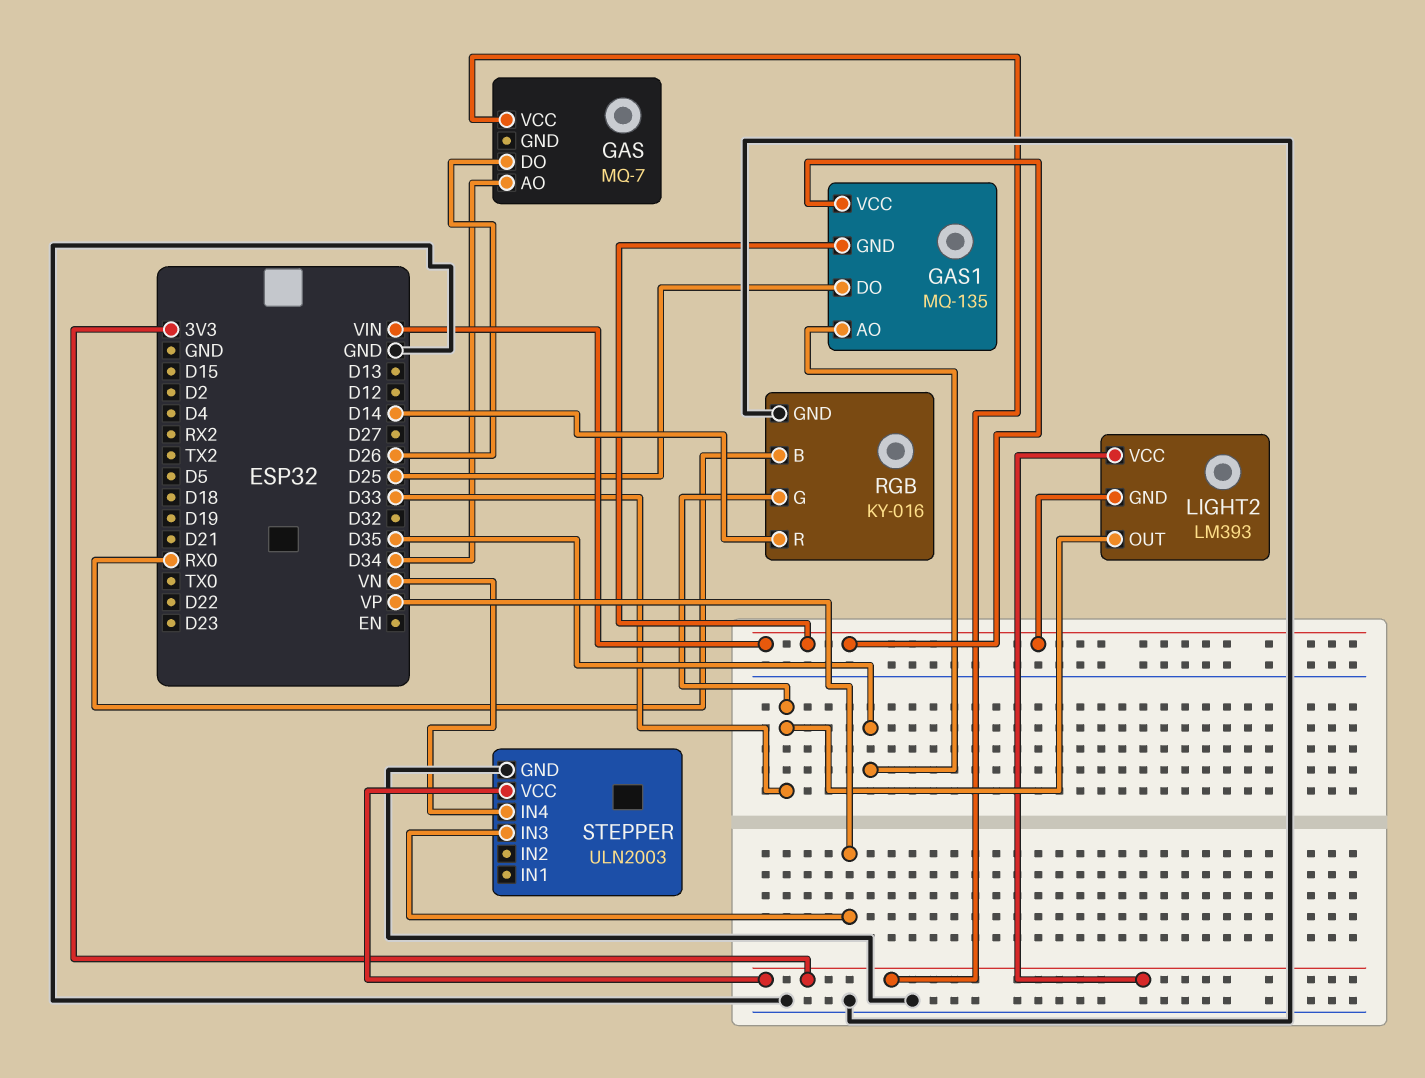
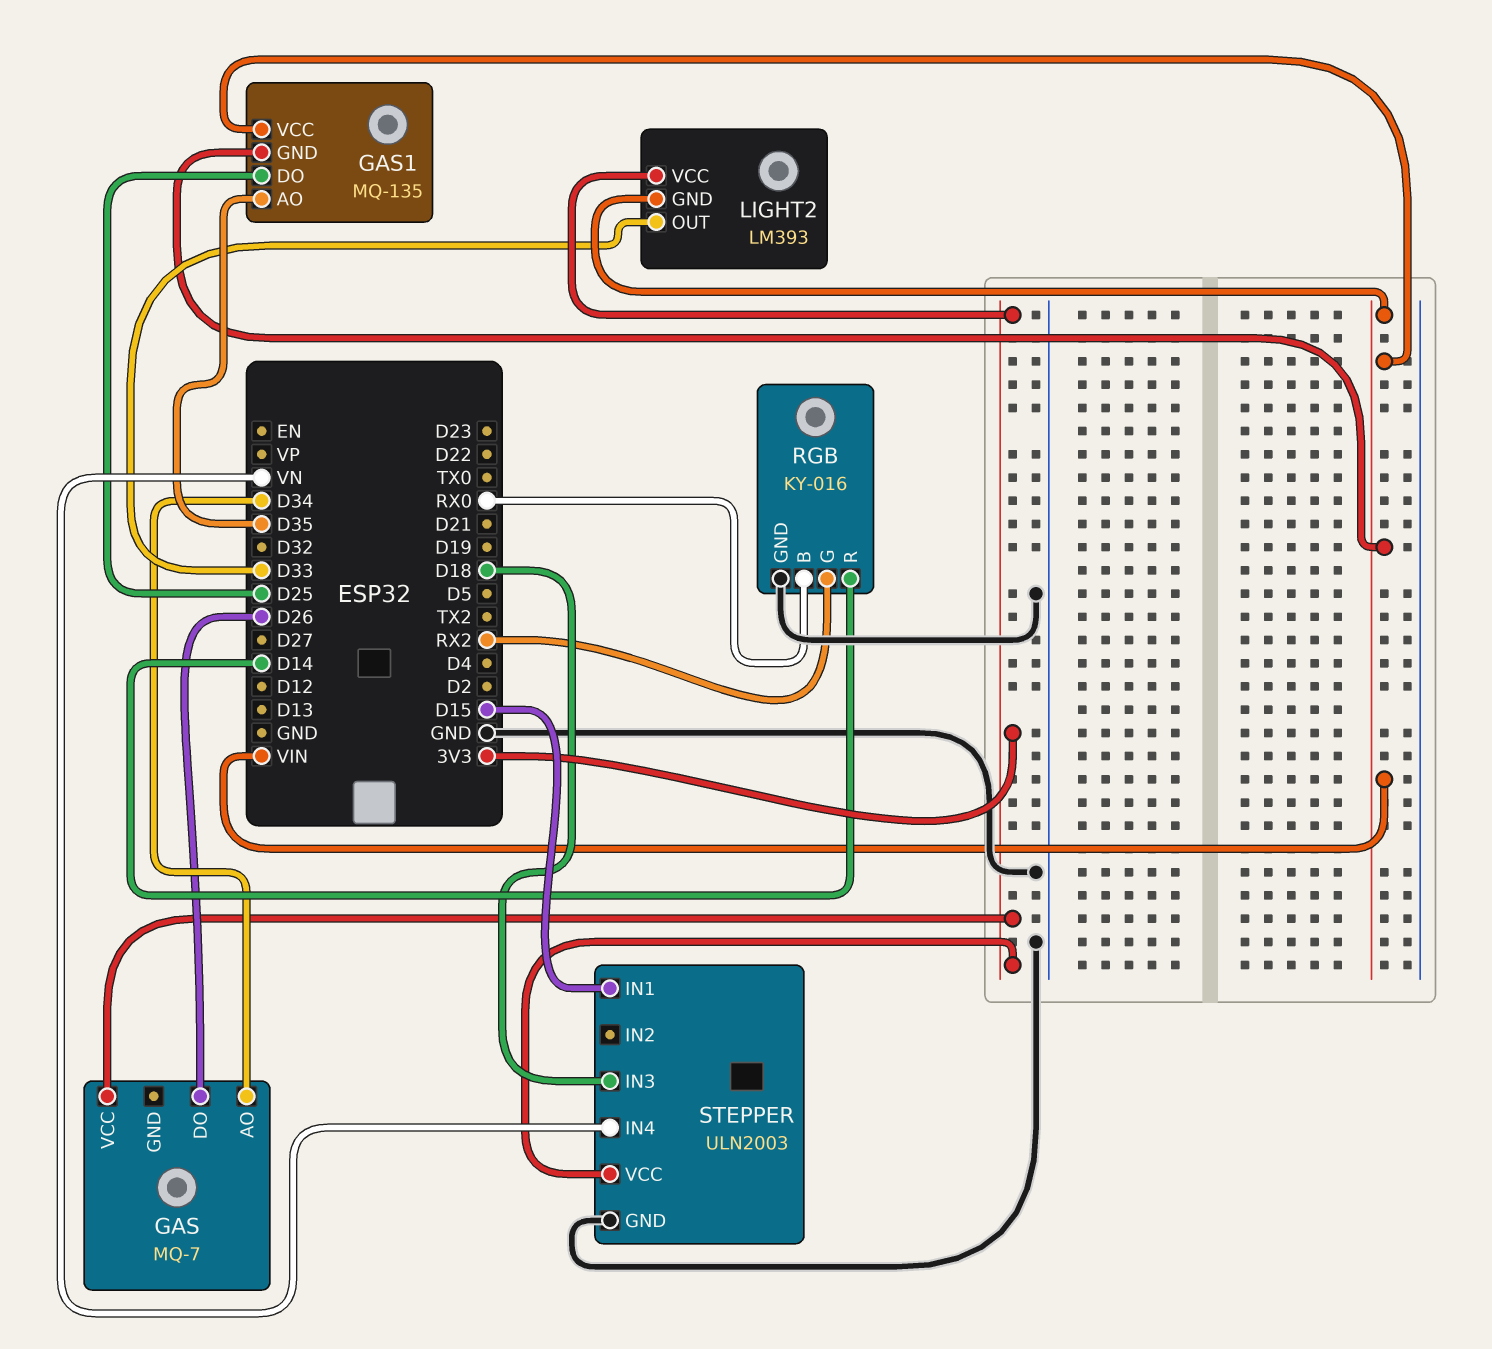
RGB pin G: D33 -> RX2
STEPPER pin IN1: none -> D15
STEPPER pin IN3: VP -> D18

